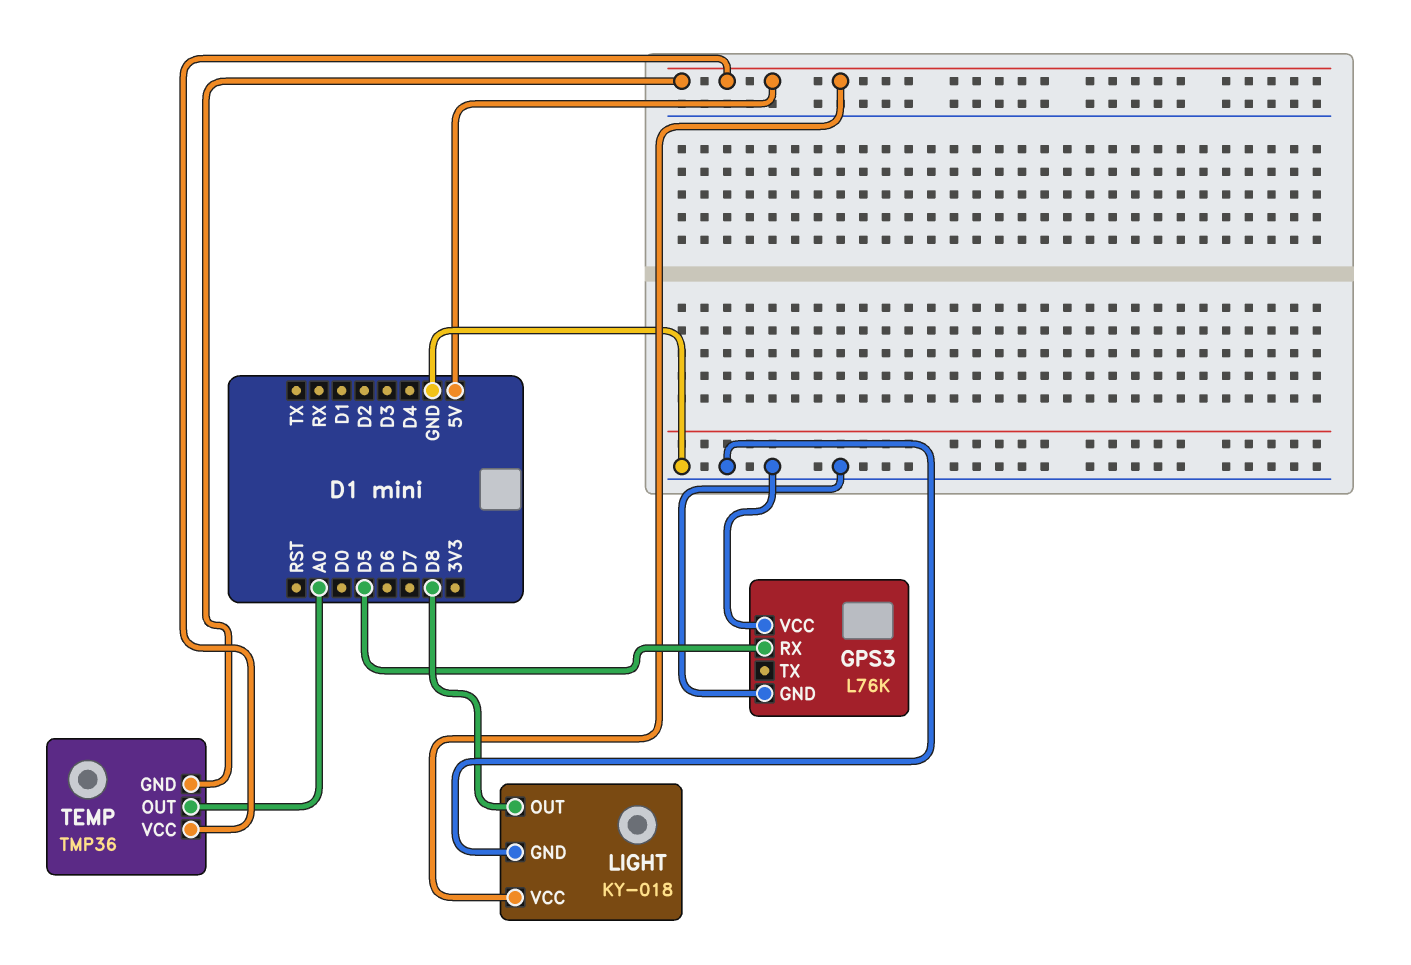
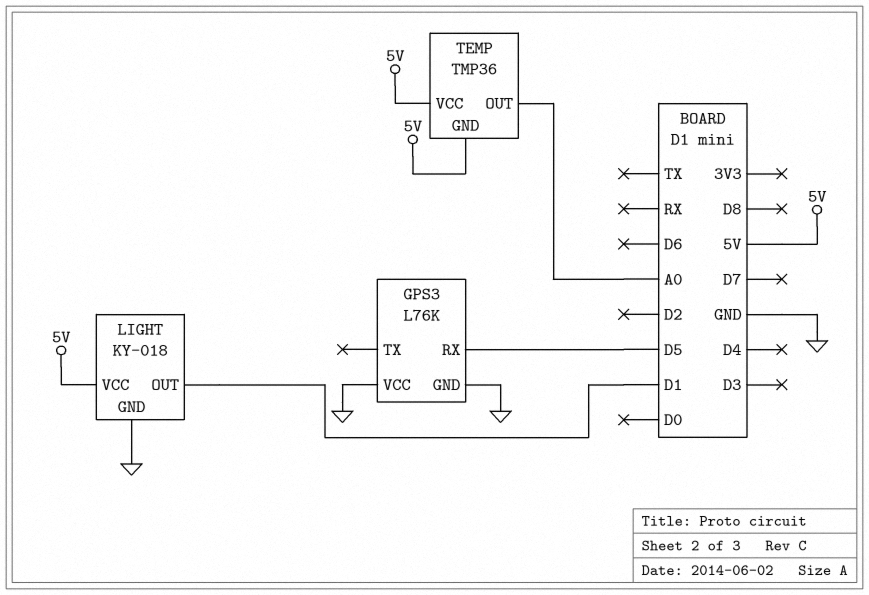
LIGHT pin OUT: D8 -> D1

